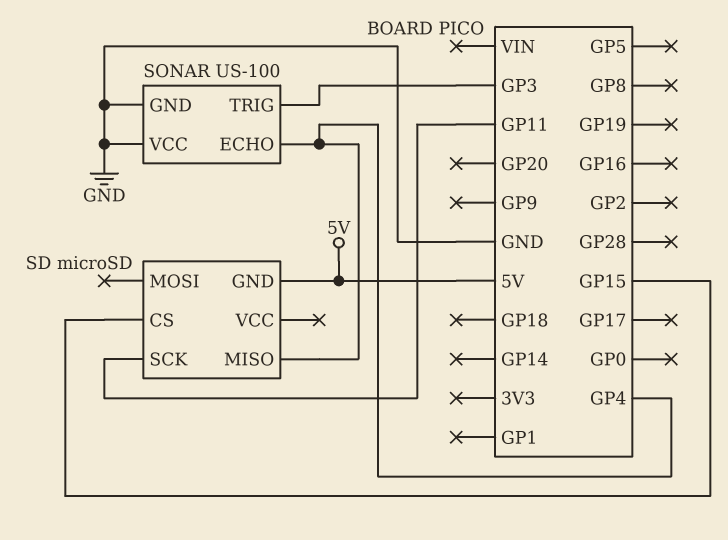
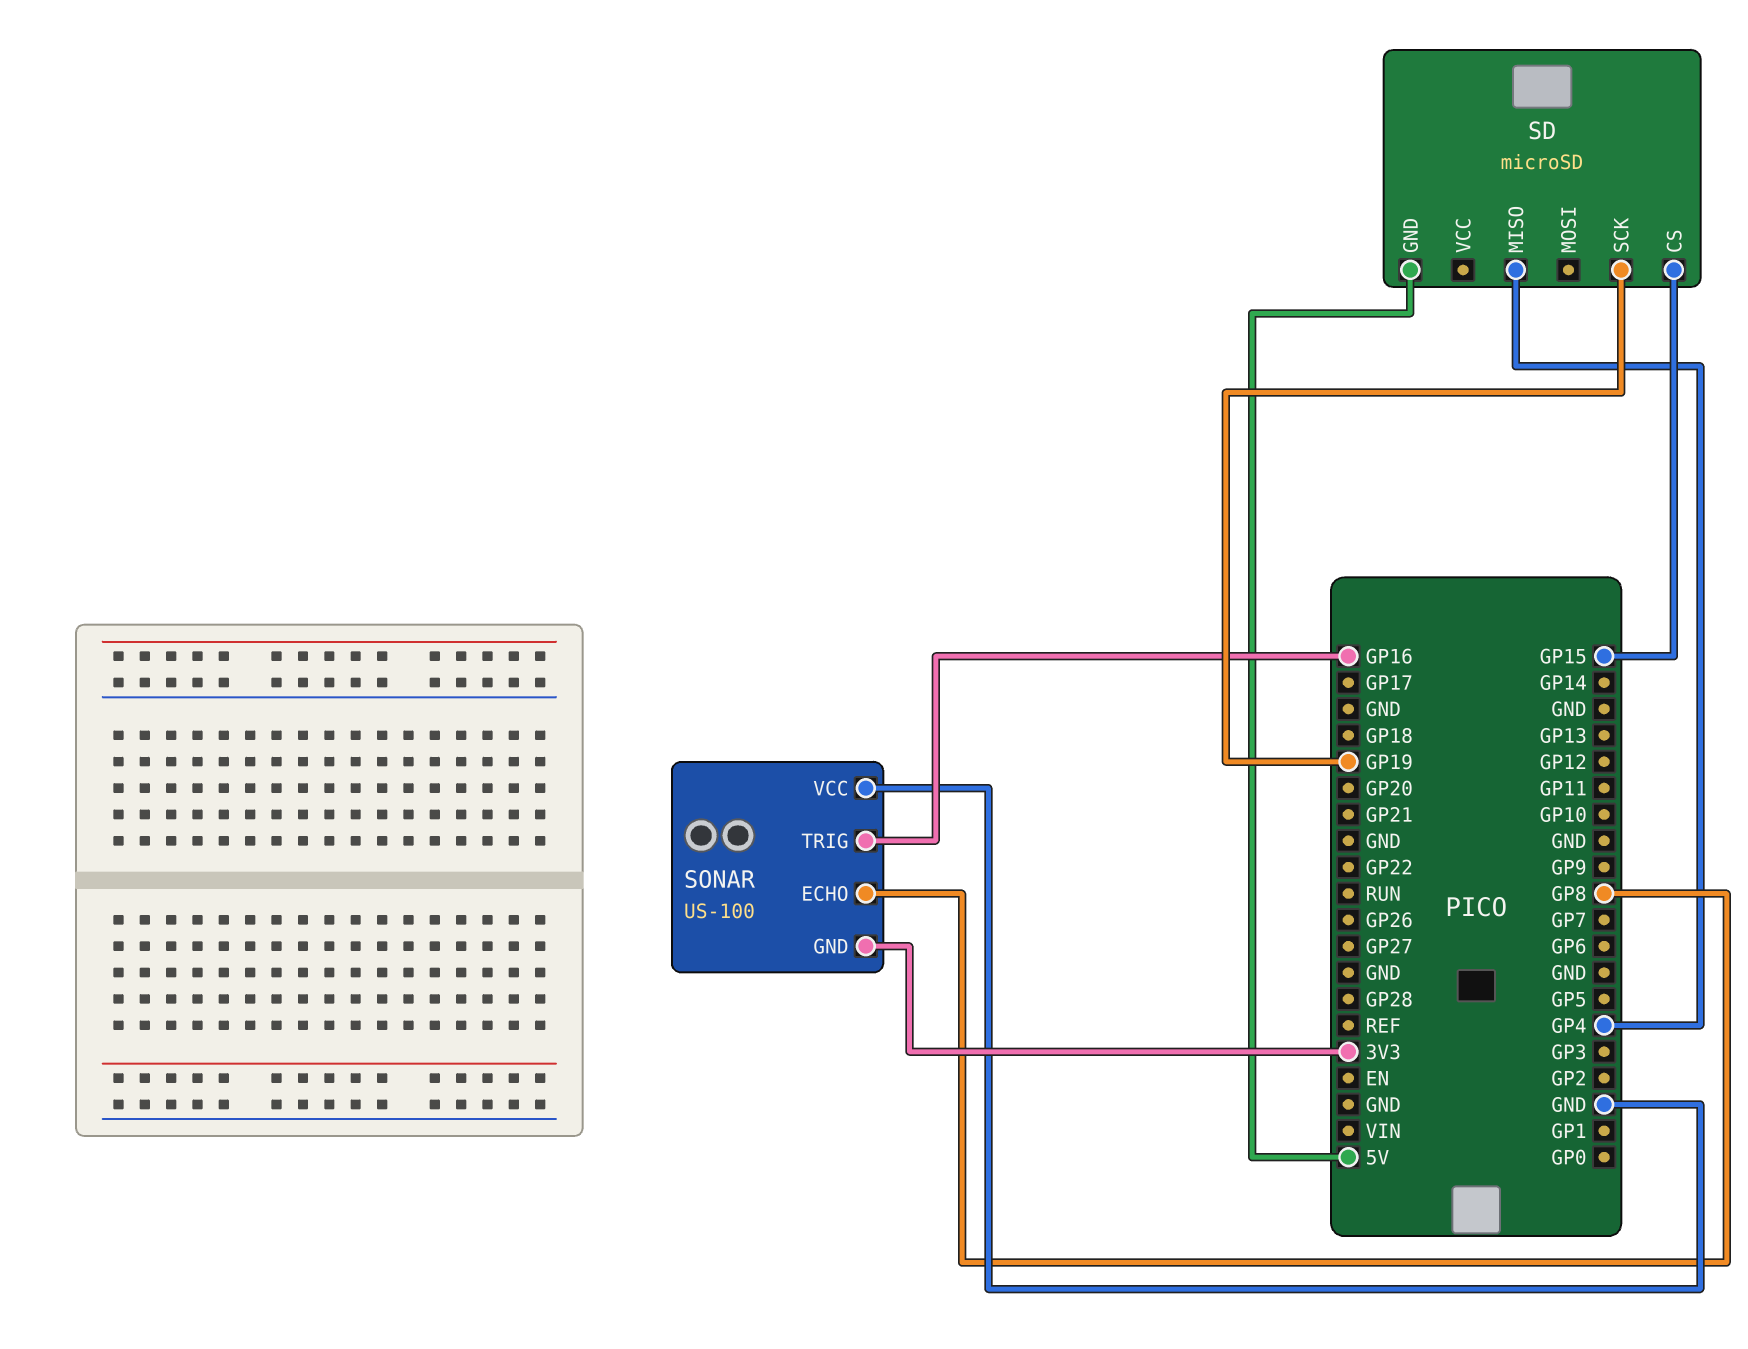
SD pin SCK: GP11 -> GP19
SONAR pin ECHO: GP4 -> GP8
SONAR pin GND: GND -> 3V3
SONAR pin TRIG: GP3 -> GP16

